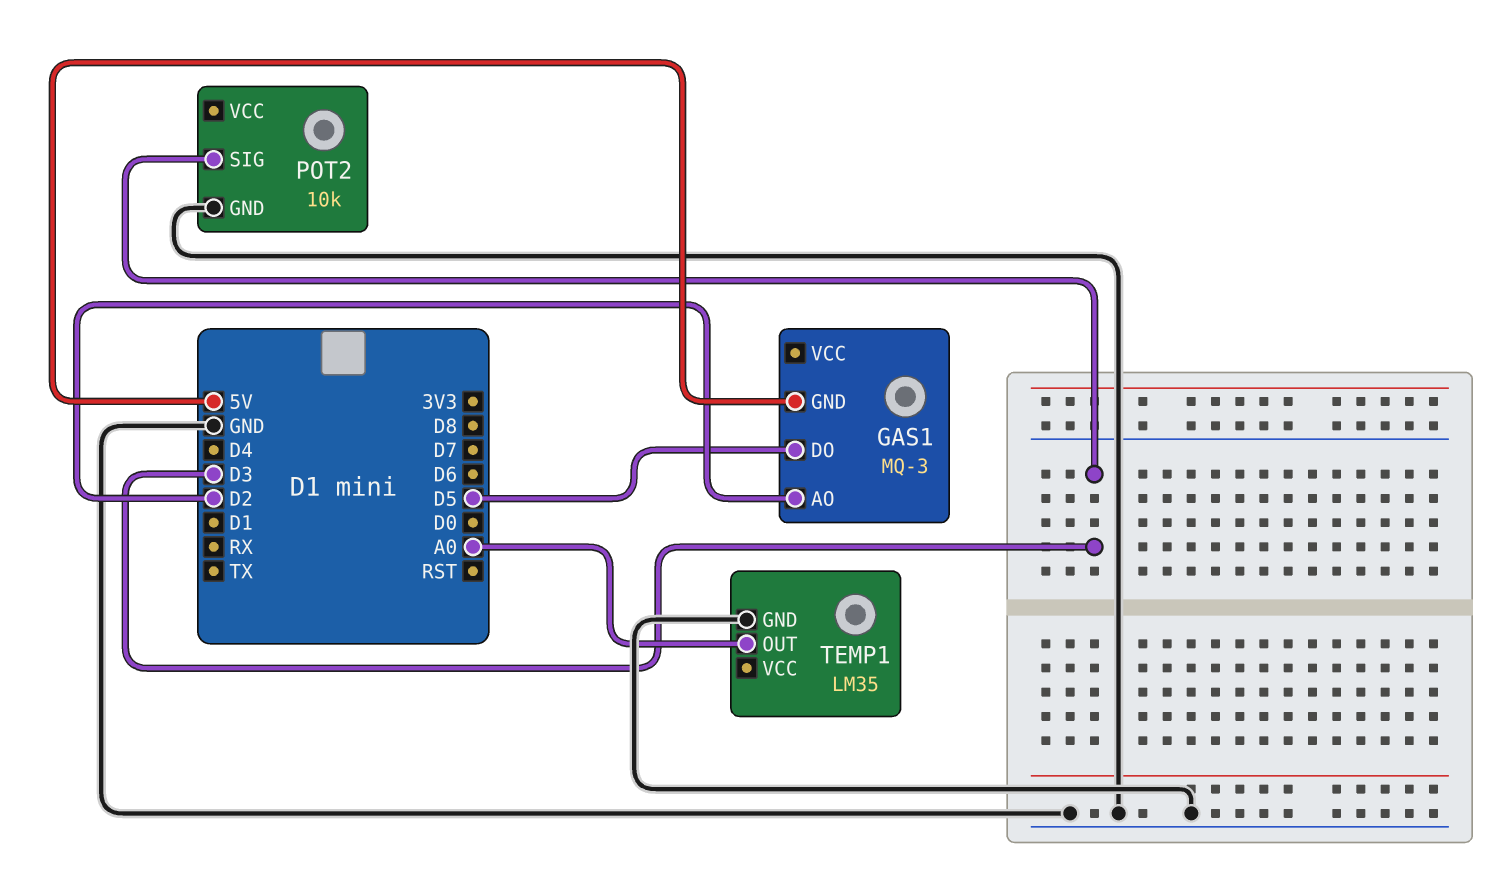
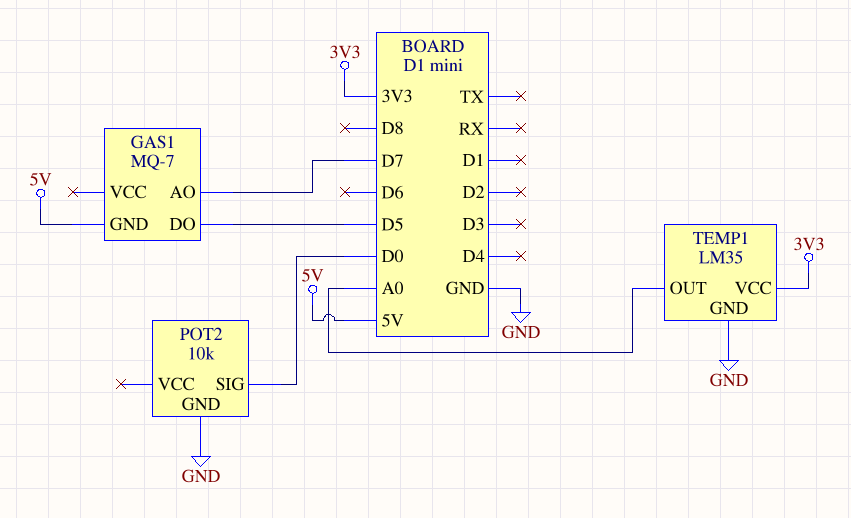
GAS1: MQ-3 -> MQ-7
GAS1 pin AO: D2 -> D7
POT2 pin SIG: D3 -> D0
TEMP1 pin VCC: none -> 3V3

